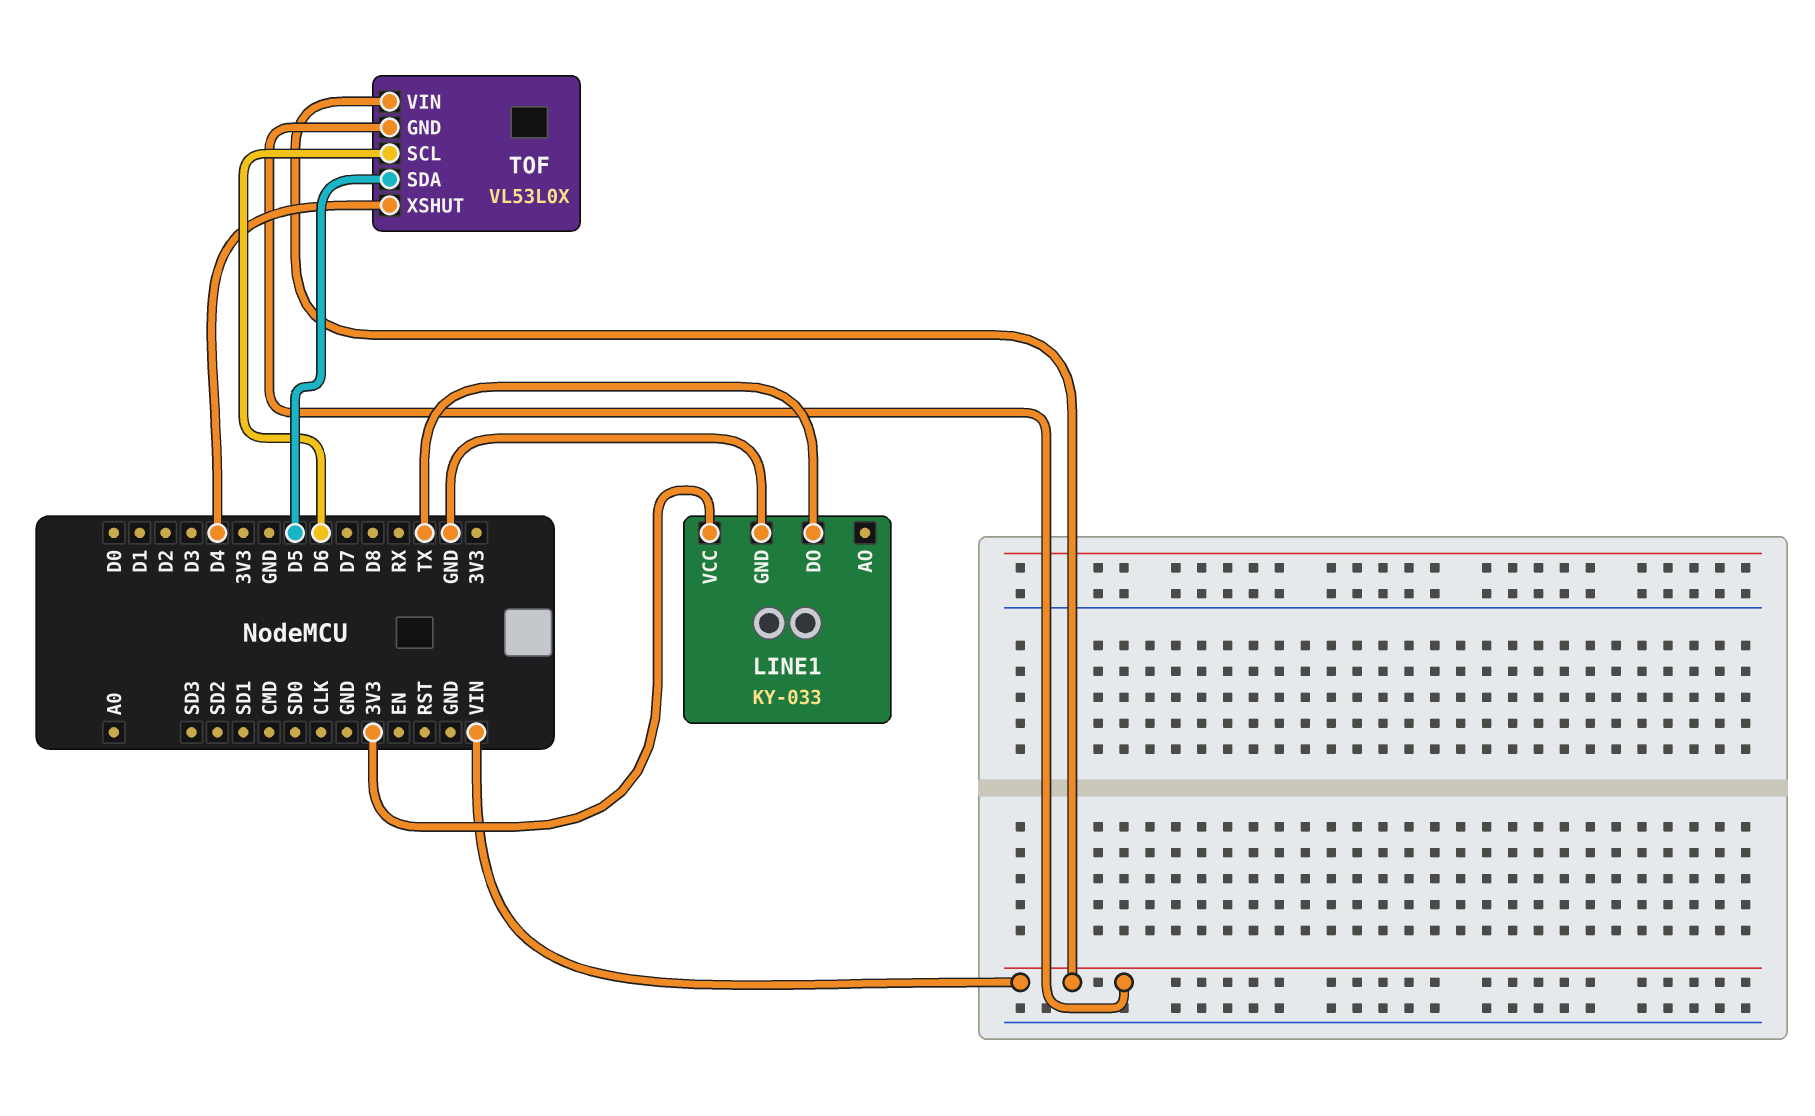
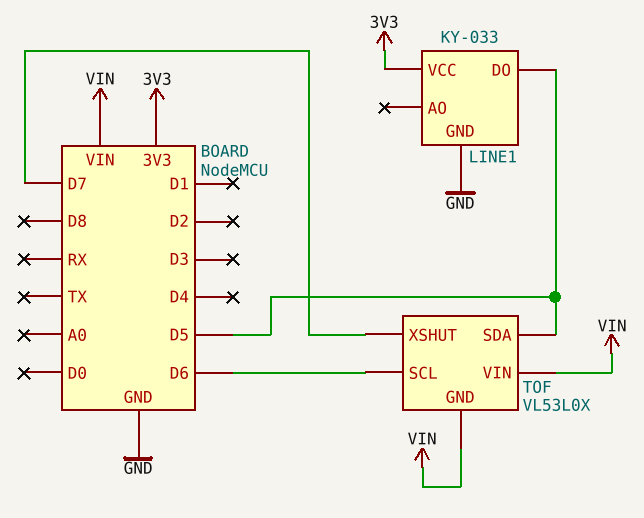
LINE1 pin DO: TX -> D5
TOF pin XSHUT: D4 -> D7

